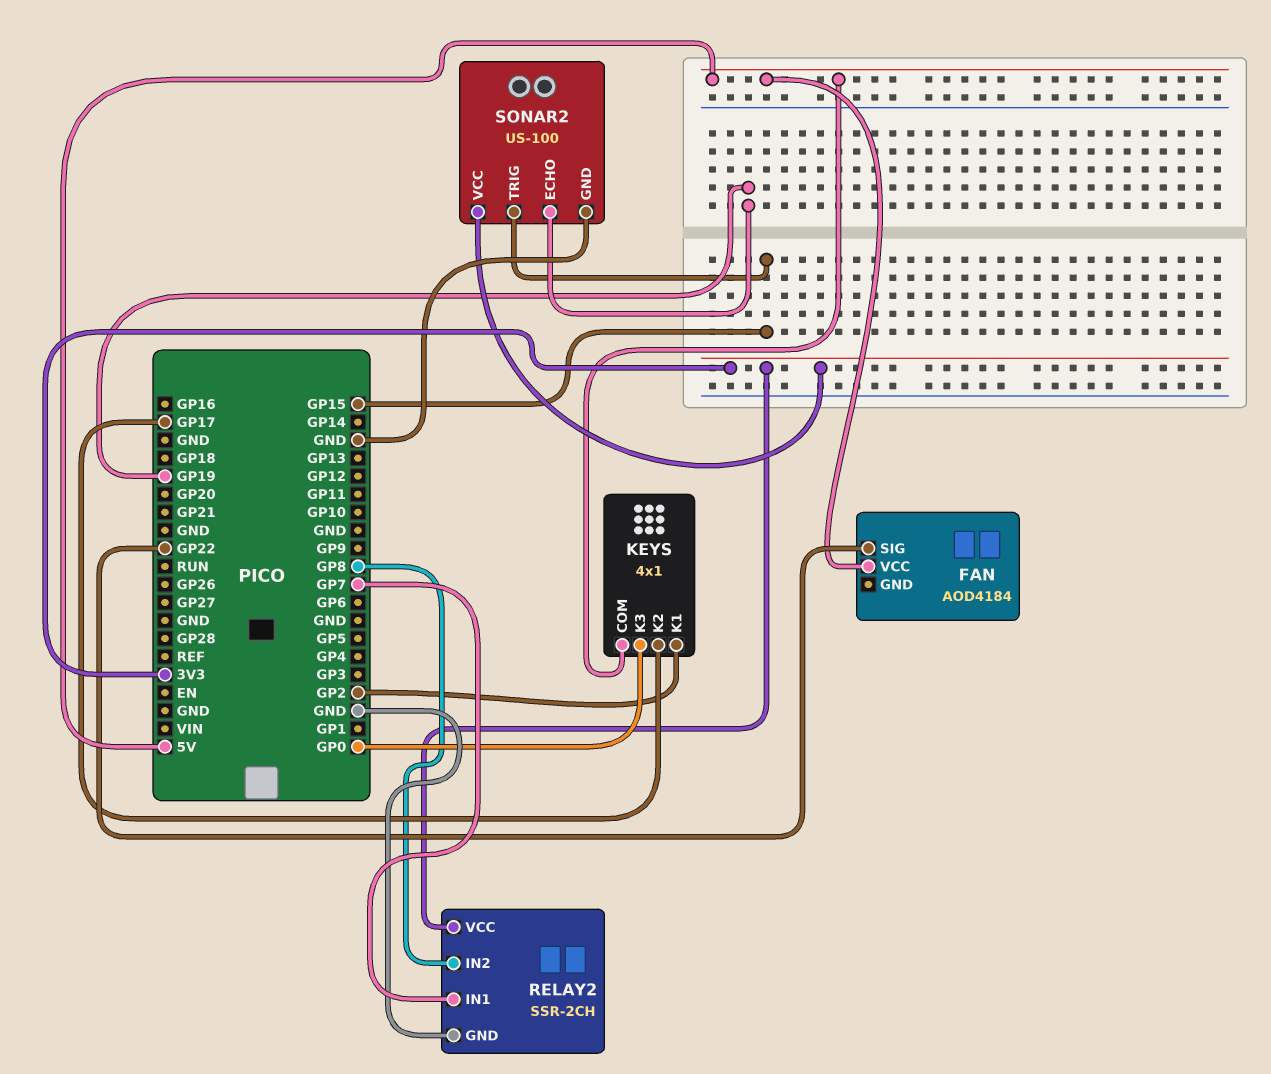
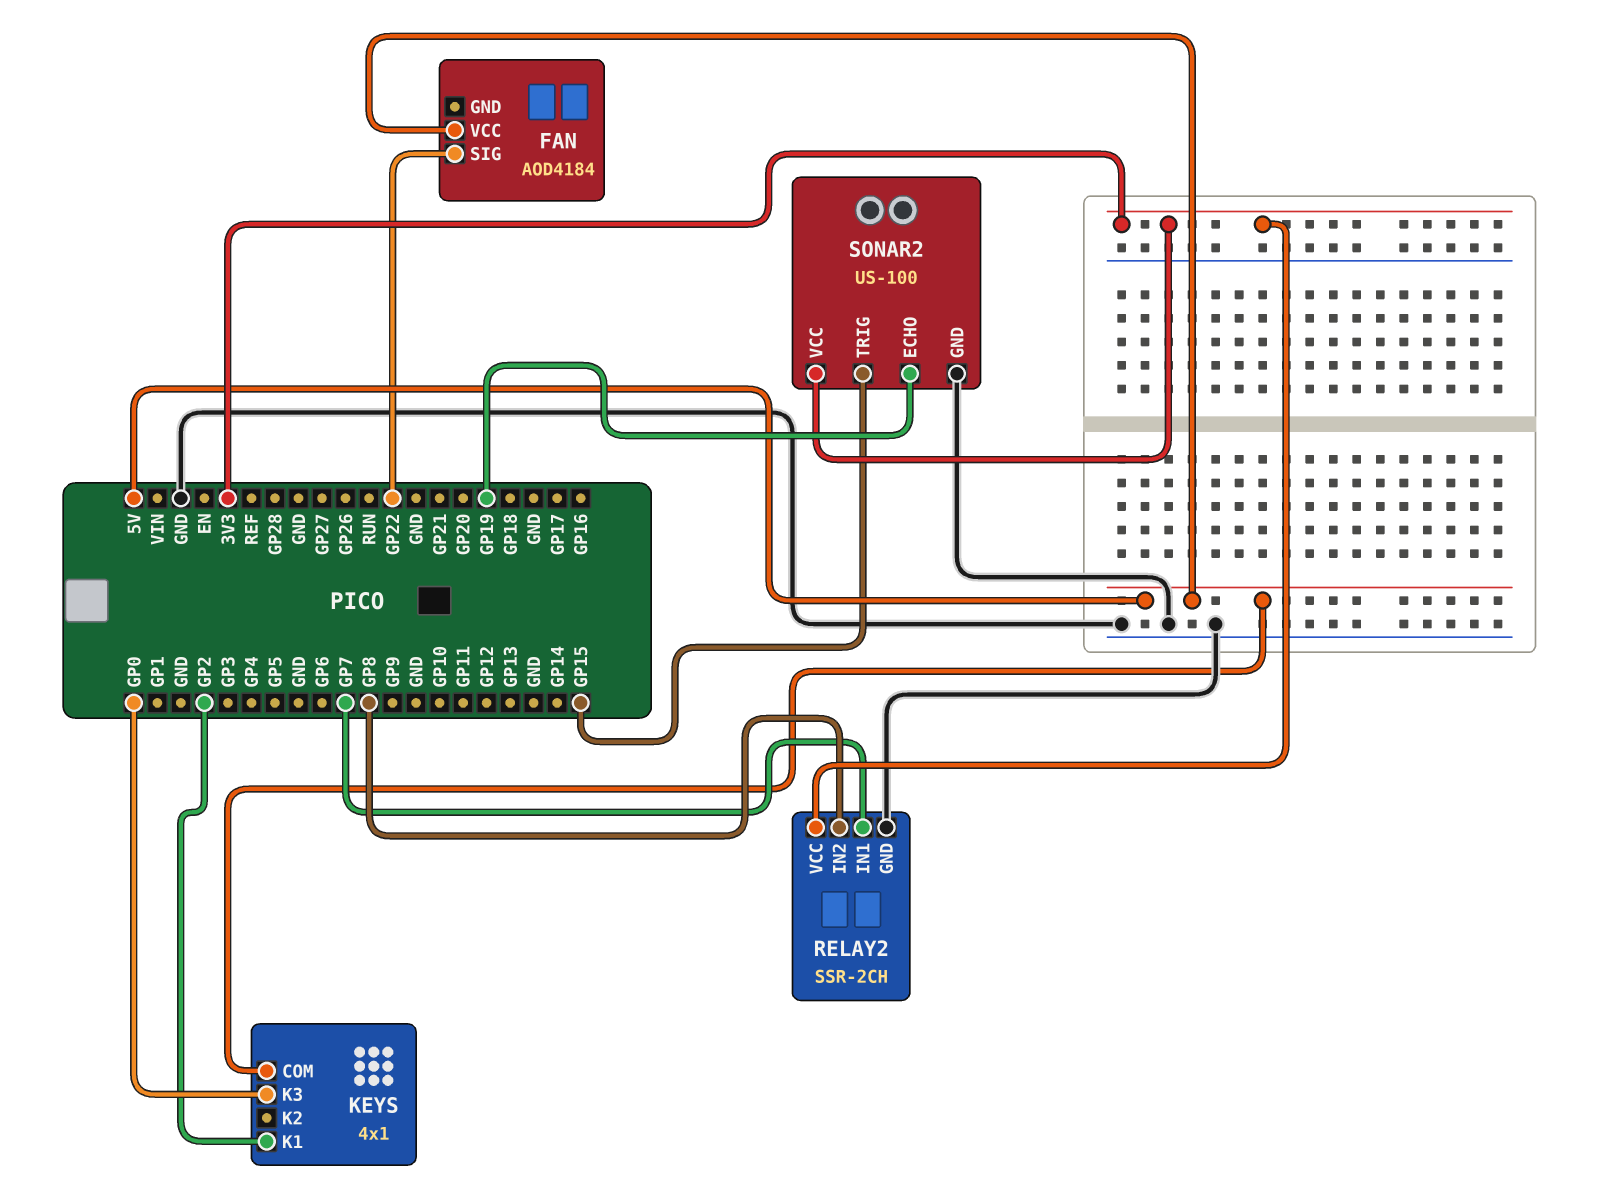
KEYS pin K2: GP17 -> none

